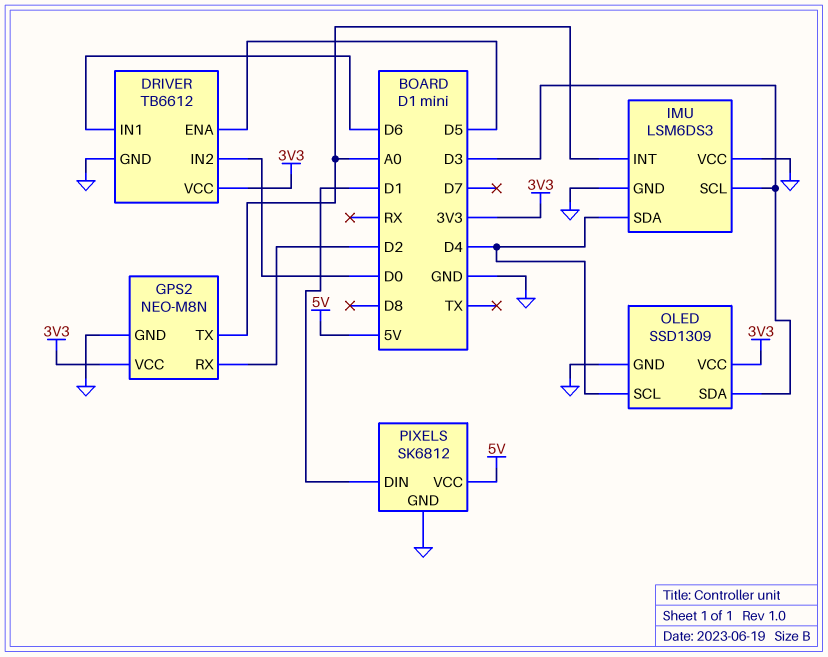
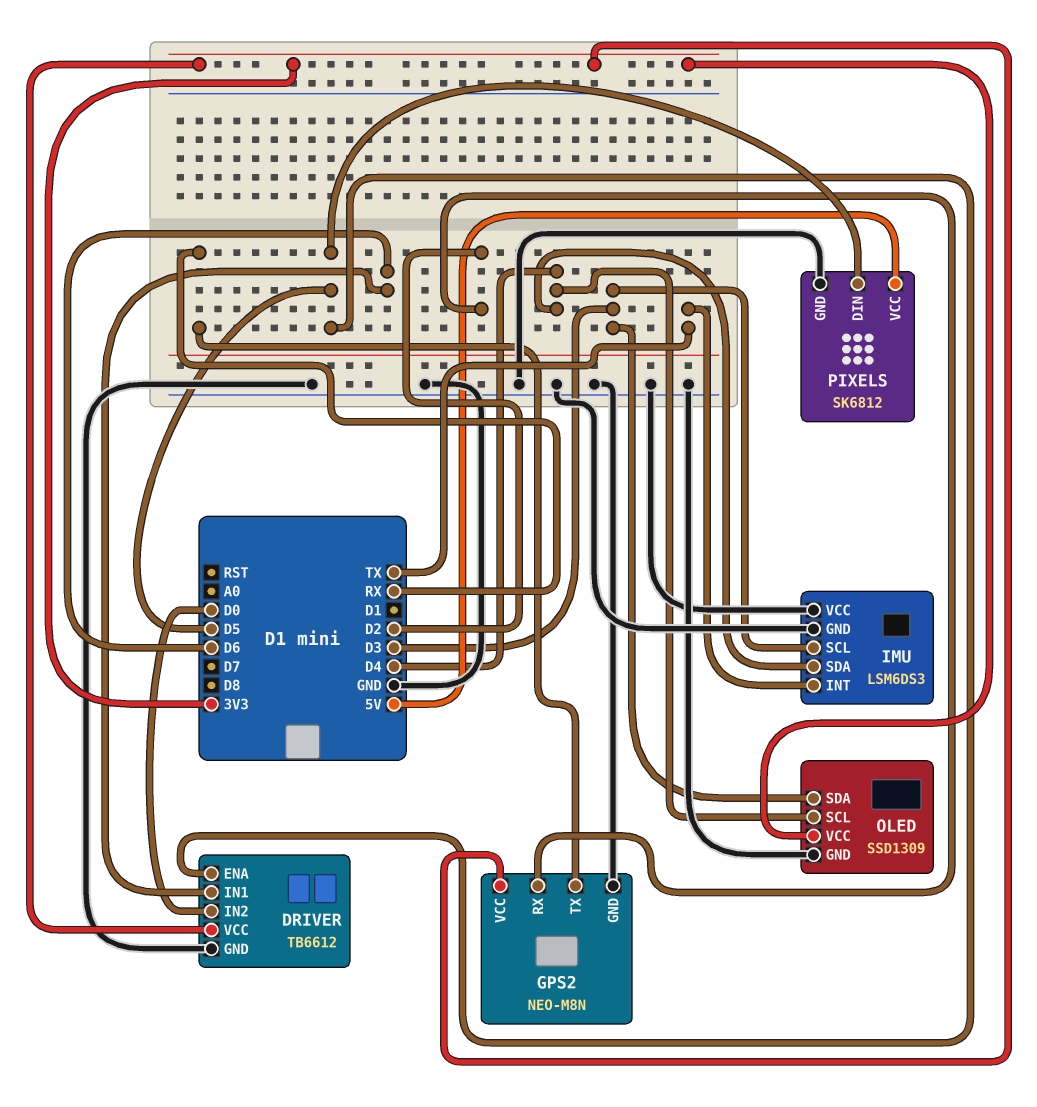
GPS2 pin TX: A0 -> RX
IMU pin INT: A0 -> TX
PIXELS pin DIN: D1 -> D5

